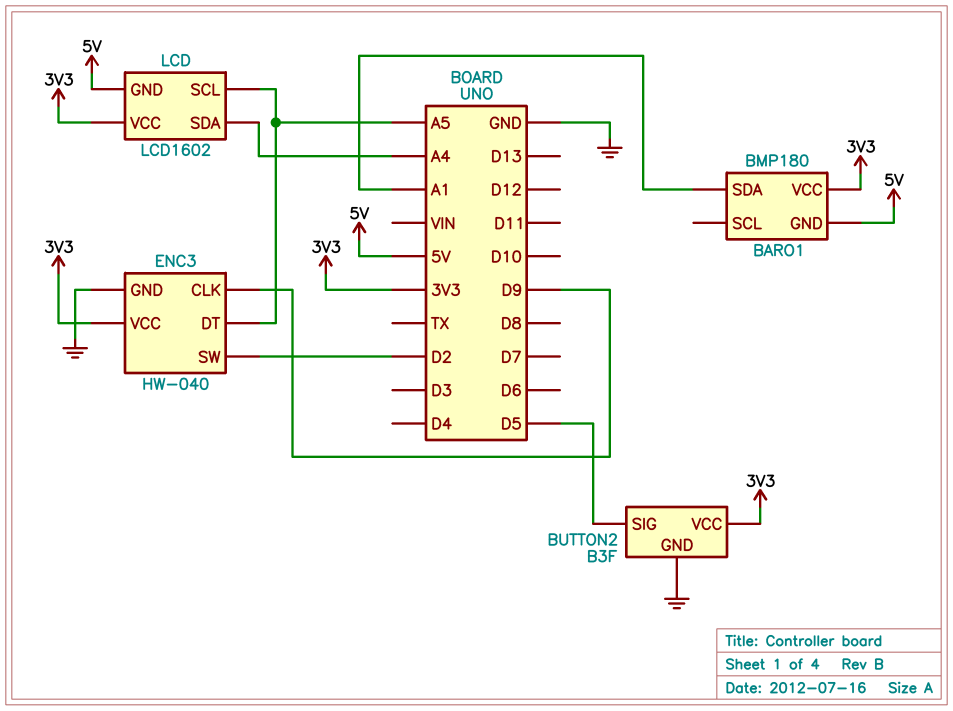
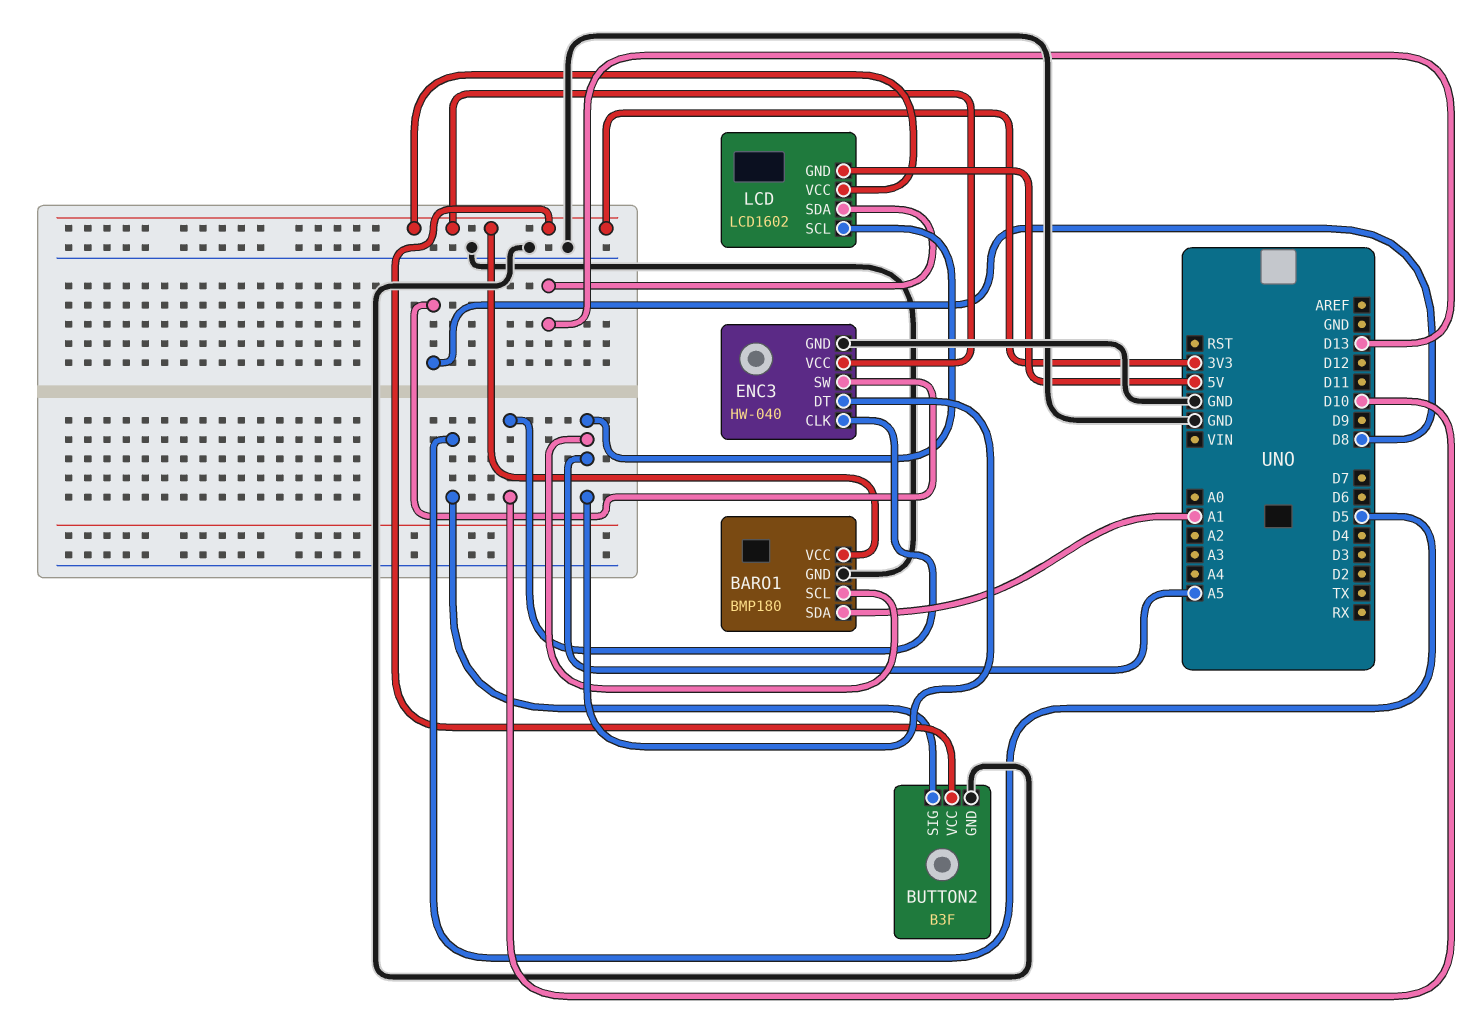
BARO1 pin GND: 5V -> GND
BARO1 pin SCL: none -> A5
ENC3 pin CLK: D9 -> D10
ENC3 pin SW: D2 -> D8
LCD pin SDA: A4 -> D13

